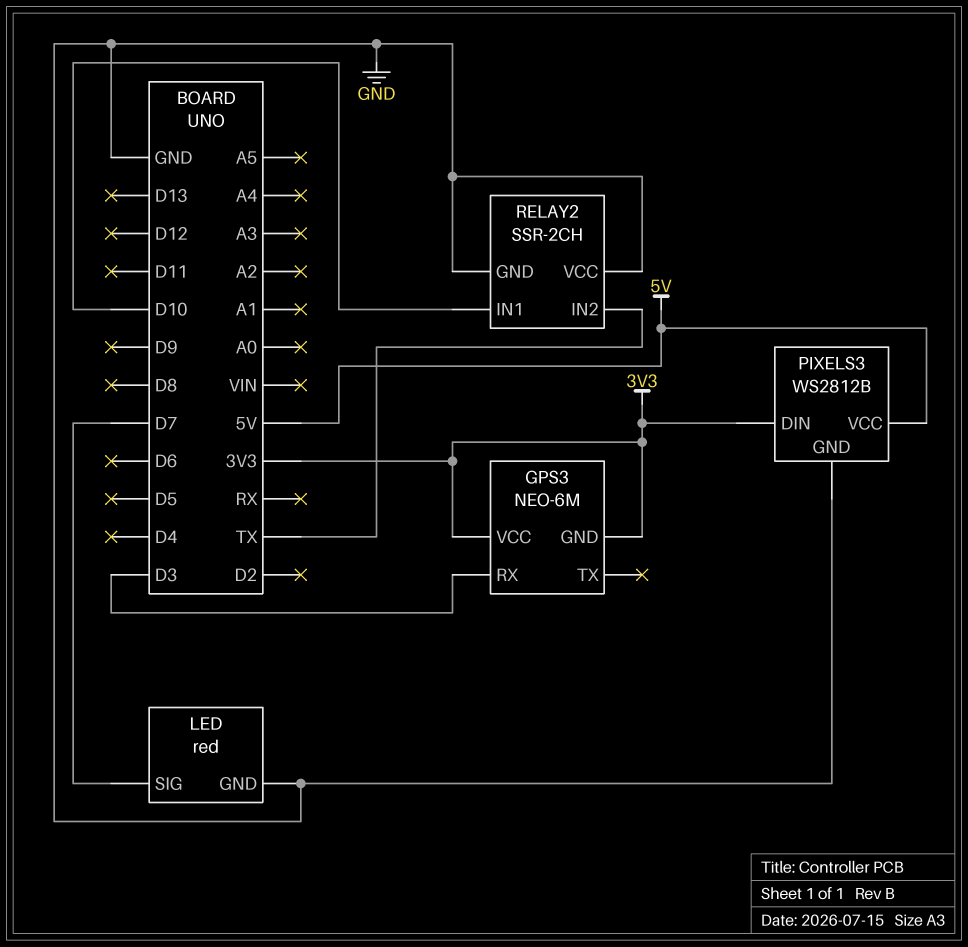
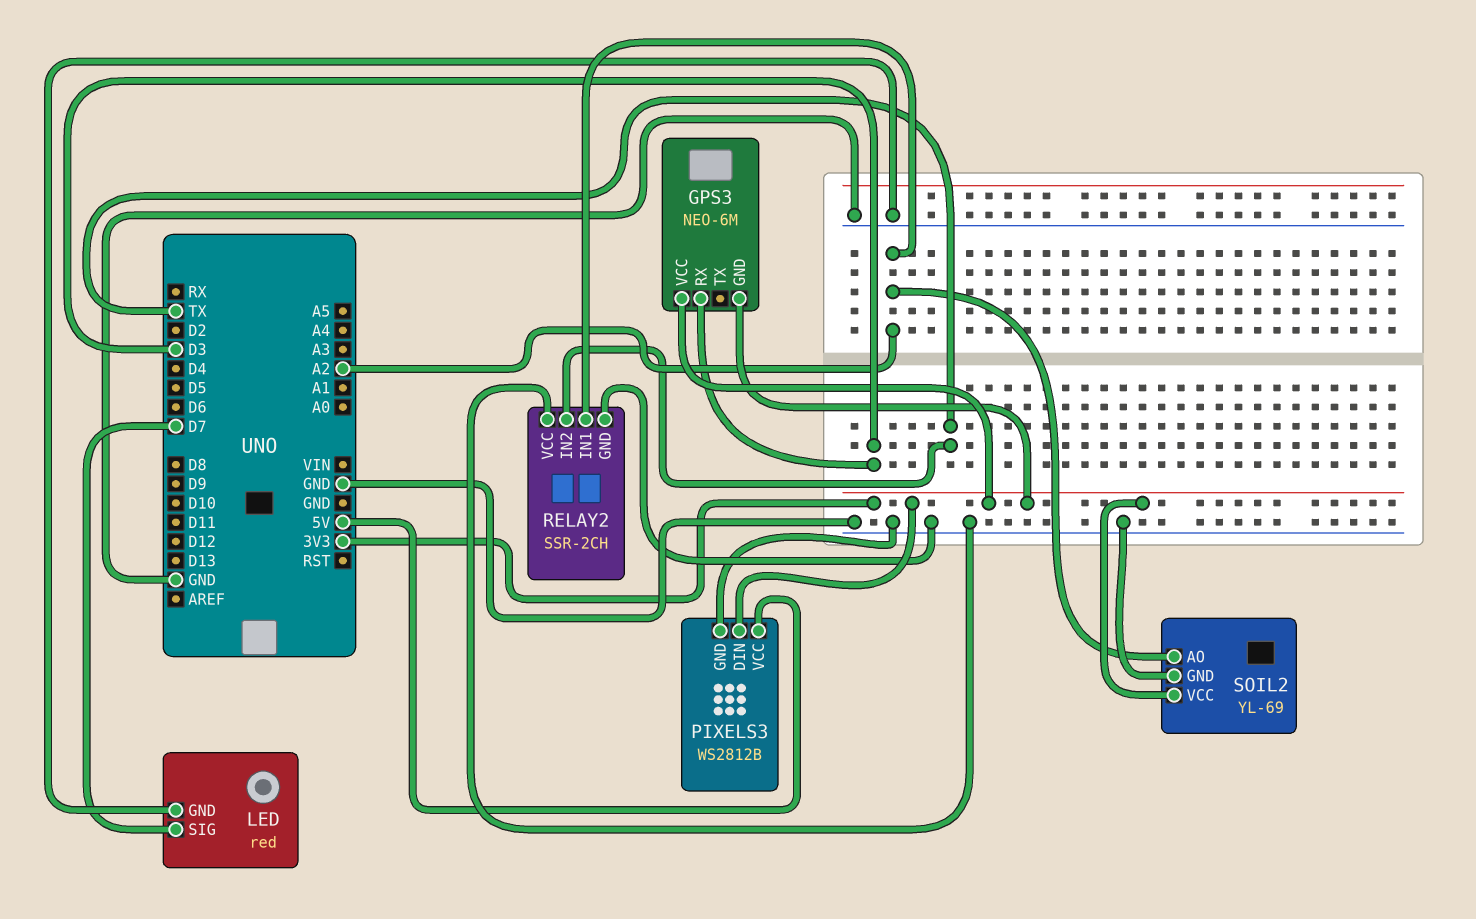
RELAY2 pin IN1: D10 -> A2
SOIL2: none -> YL-69
SOIL2 pin AO: none -> A2
SOIL2 pin GND: none -> GND
SOIL2 pin VCC: none -> 3V3

